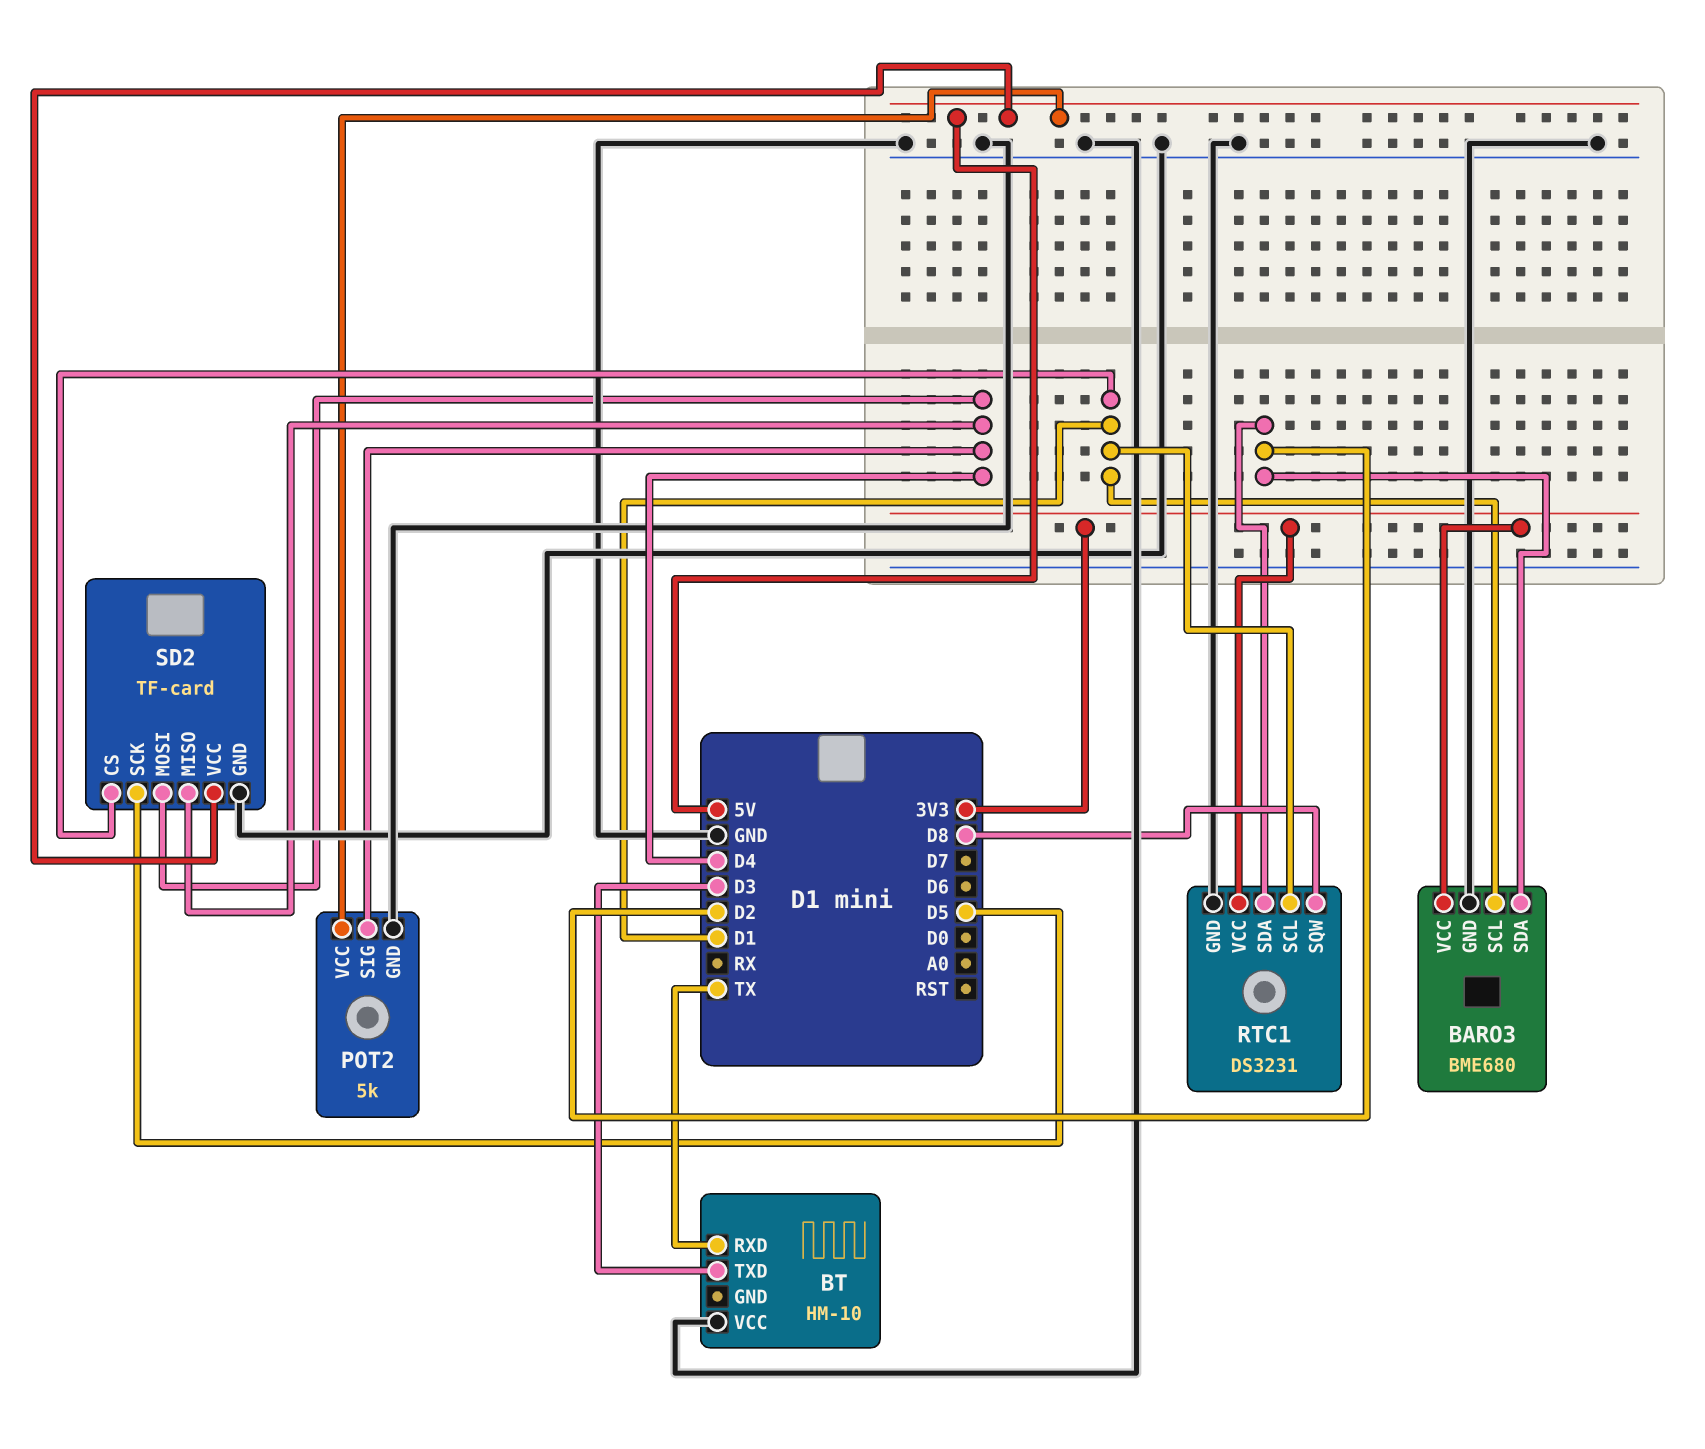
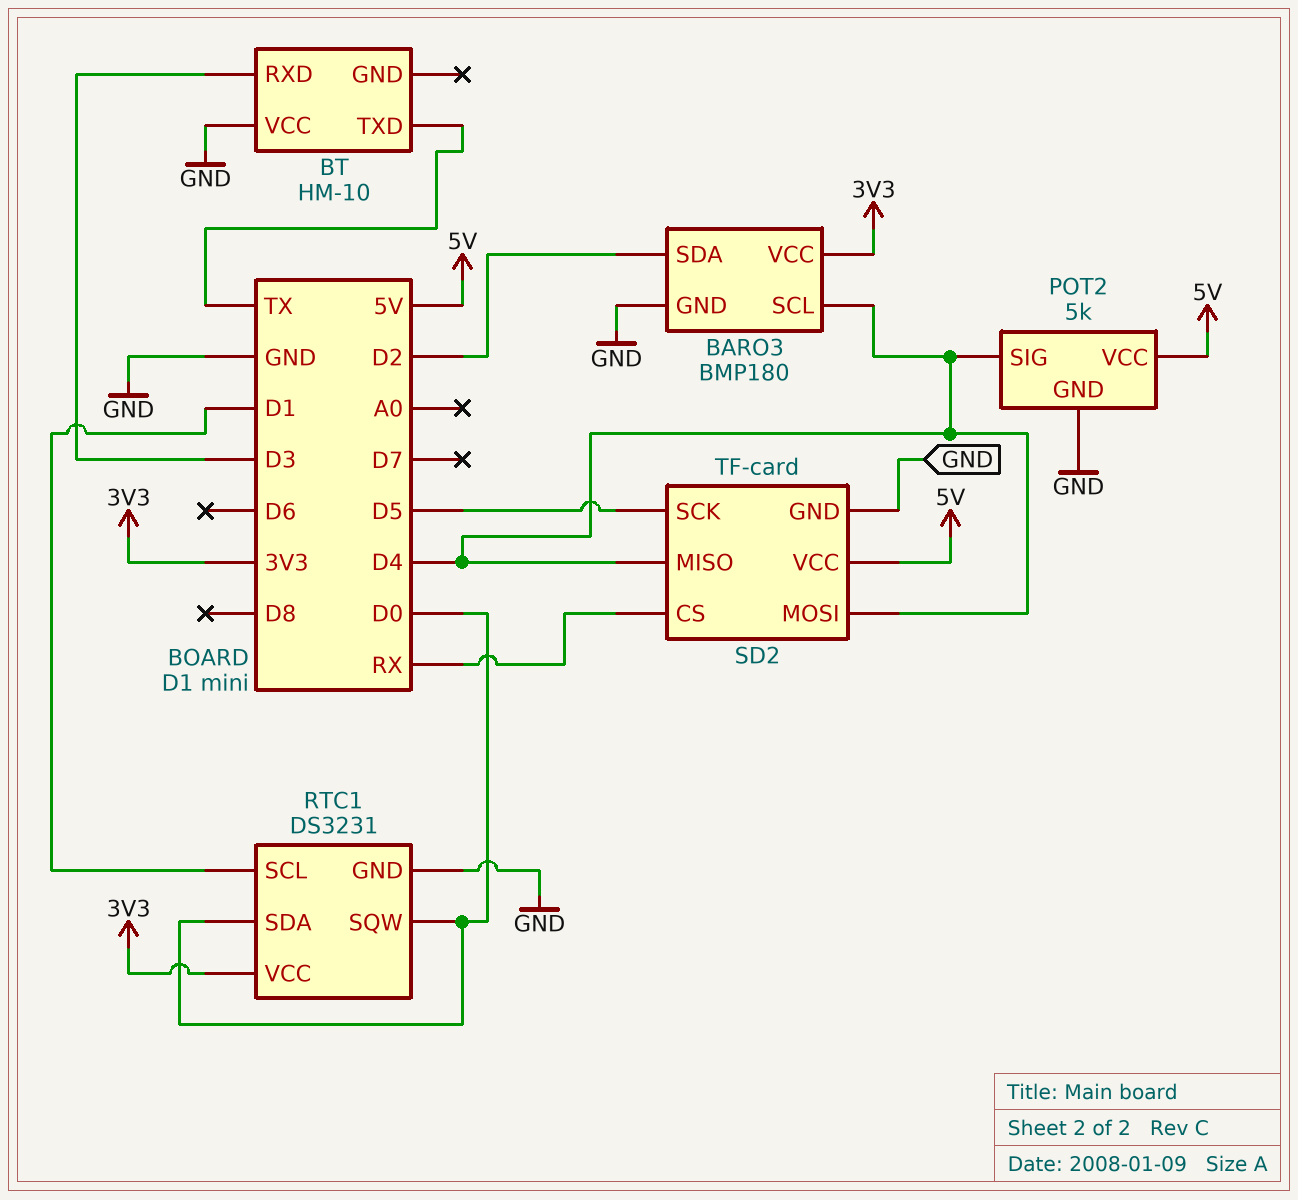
BARO3: BME680 -> BMP180
BARO3 pin SCL: D1 -> D4
BT pin RXD: TX -> D3
BT pin TXD: D3 -> TX
RTC1 pin SDA: D2 -> D0
RTC1 pin SQW: D8 -> D0
SD2 pin CS: D1 -> RX

